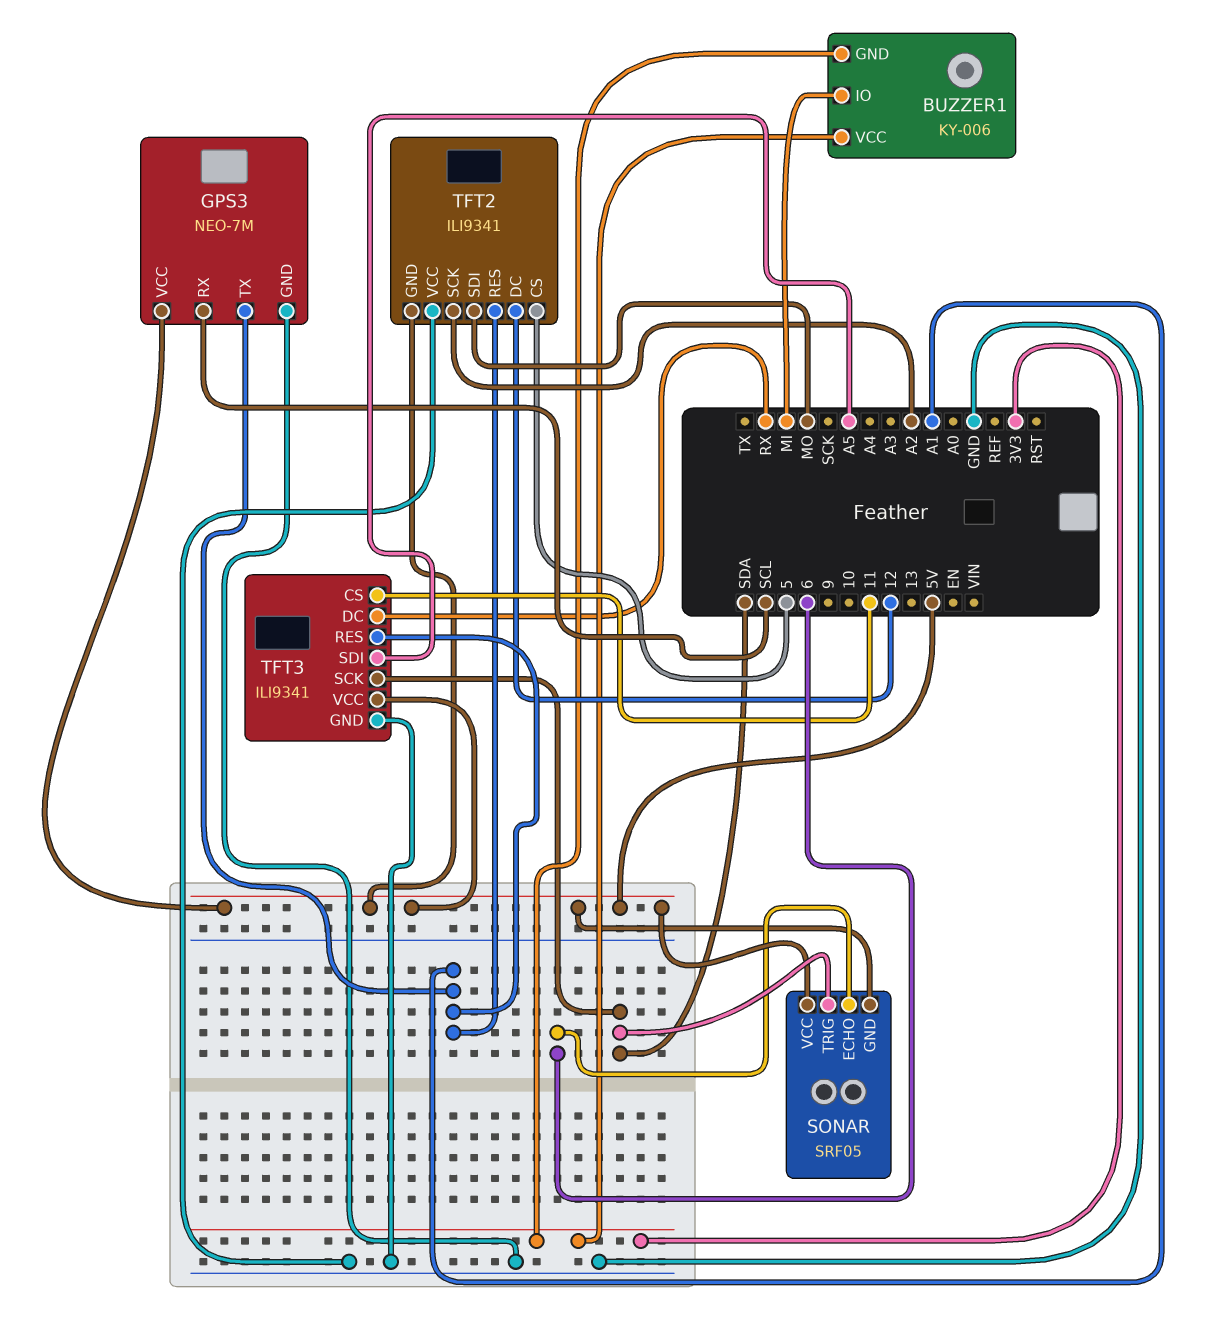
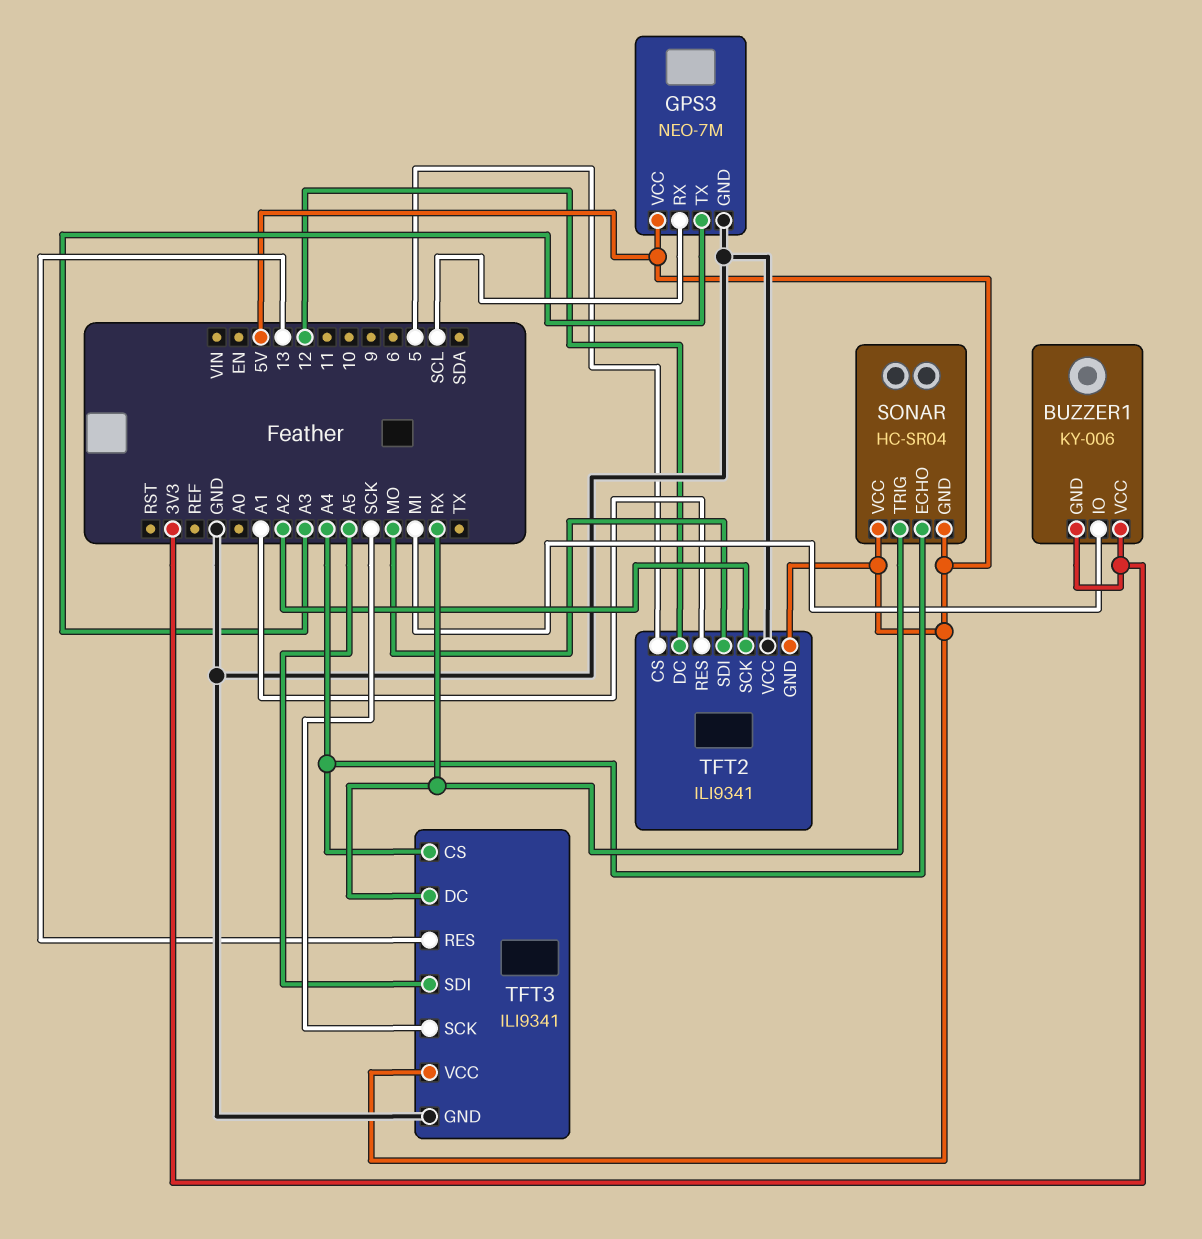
GPS3 pin TX: A1 -> A3
SONAR: SRF05 -> HC-SR04
SONAR pin ECHO: 6 -> A4
SONAR pin TRIG: SDA -> RX
TFT3 pin CS: 11 -> A4
TFT3 pin RES: A1 -> 13
TFT3 pin SCK: SDA -> SCK

